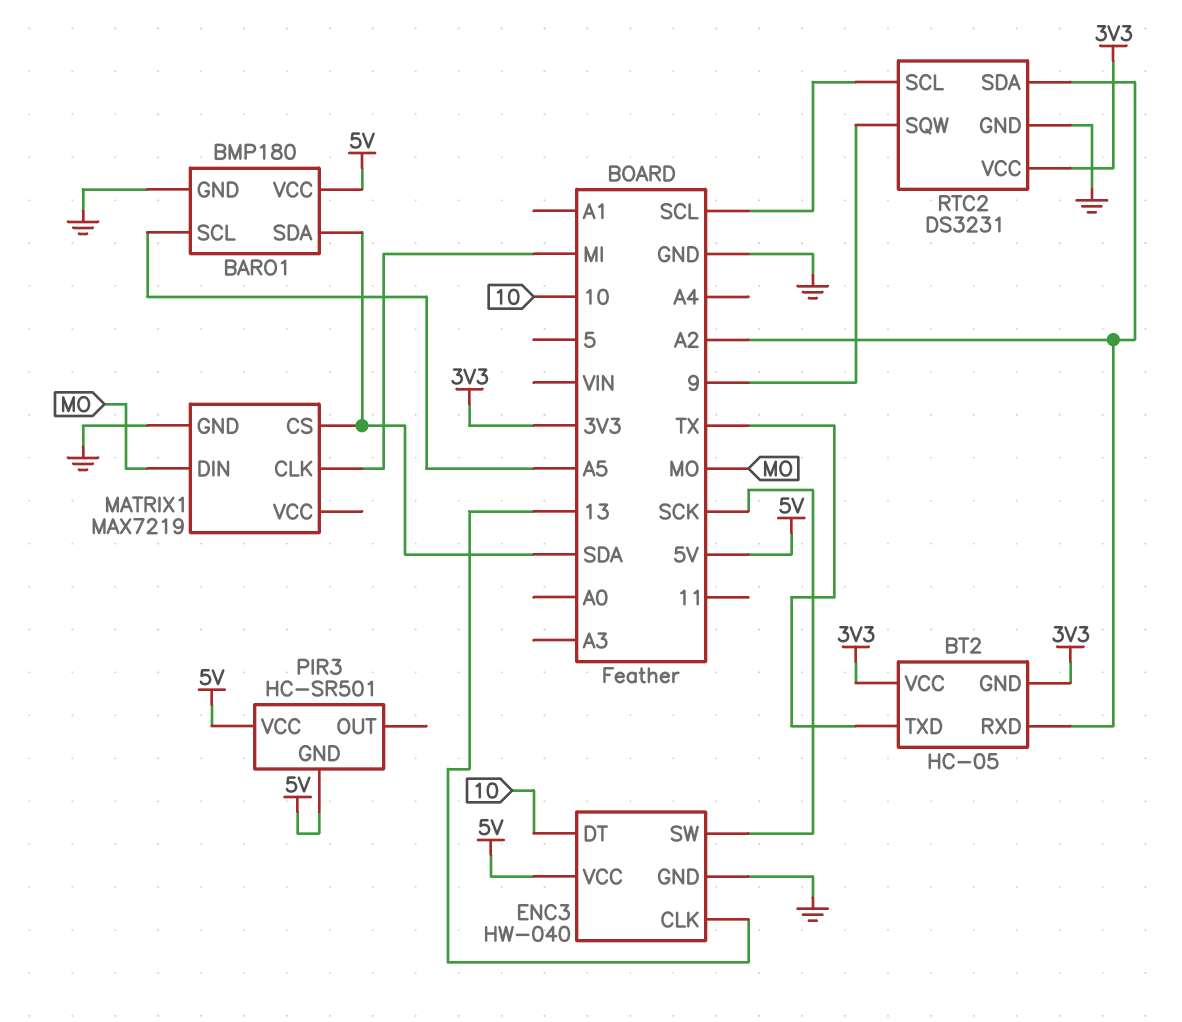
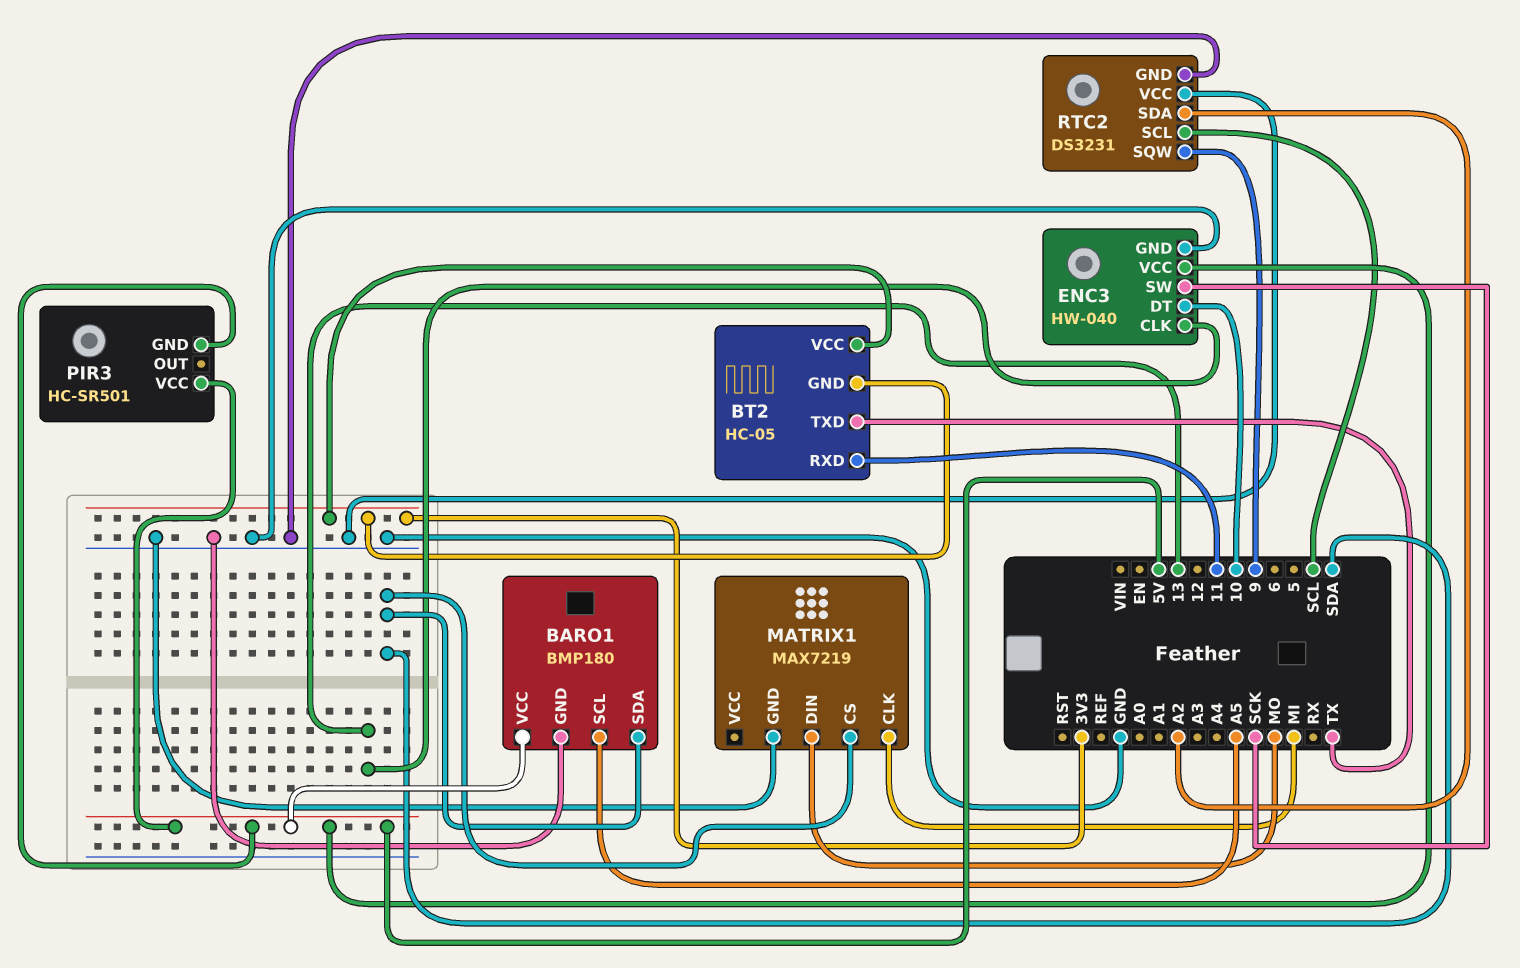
BT2 pin RXD: A2 -> 11
RTC2 pin VCC: 3V3 -> GND

